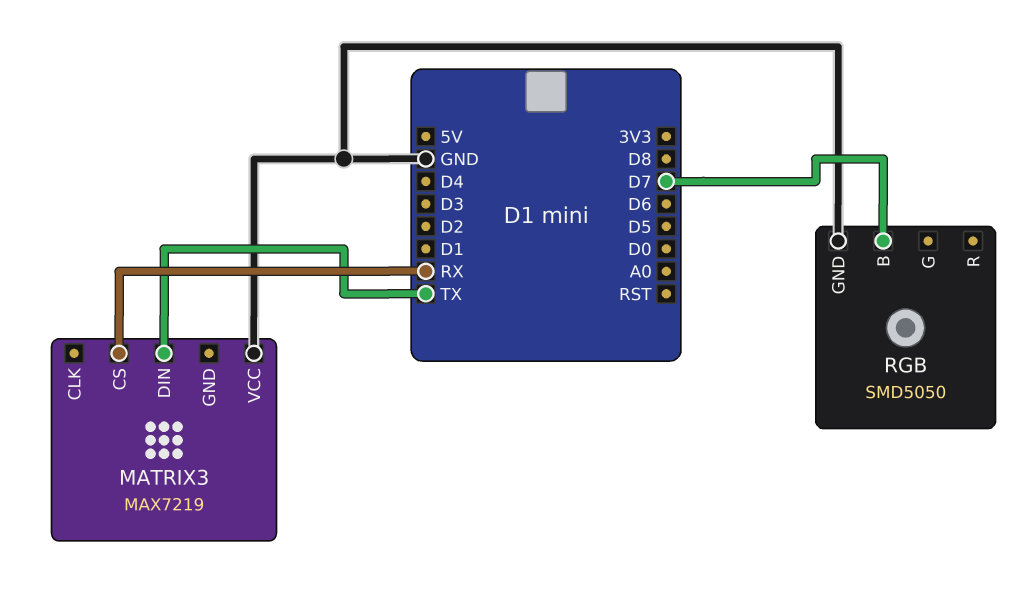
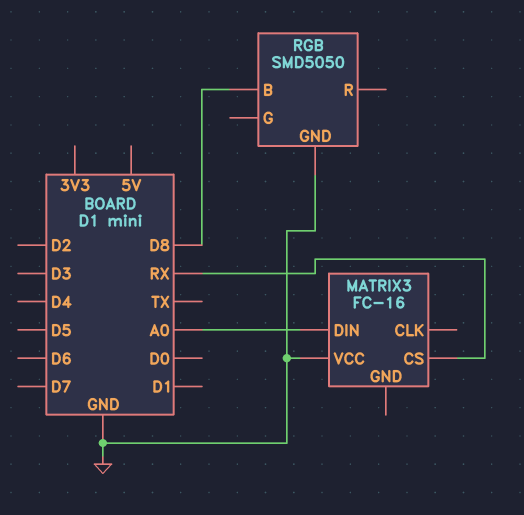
MATRIX3: MAX7219 -> FC-16
MATRIX3 pin DIN: TX -> A0
RGB pin B: D7 -> D8

